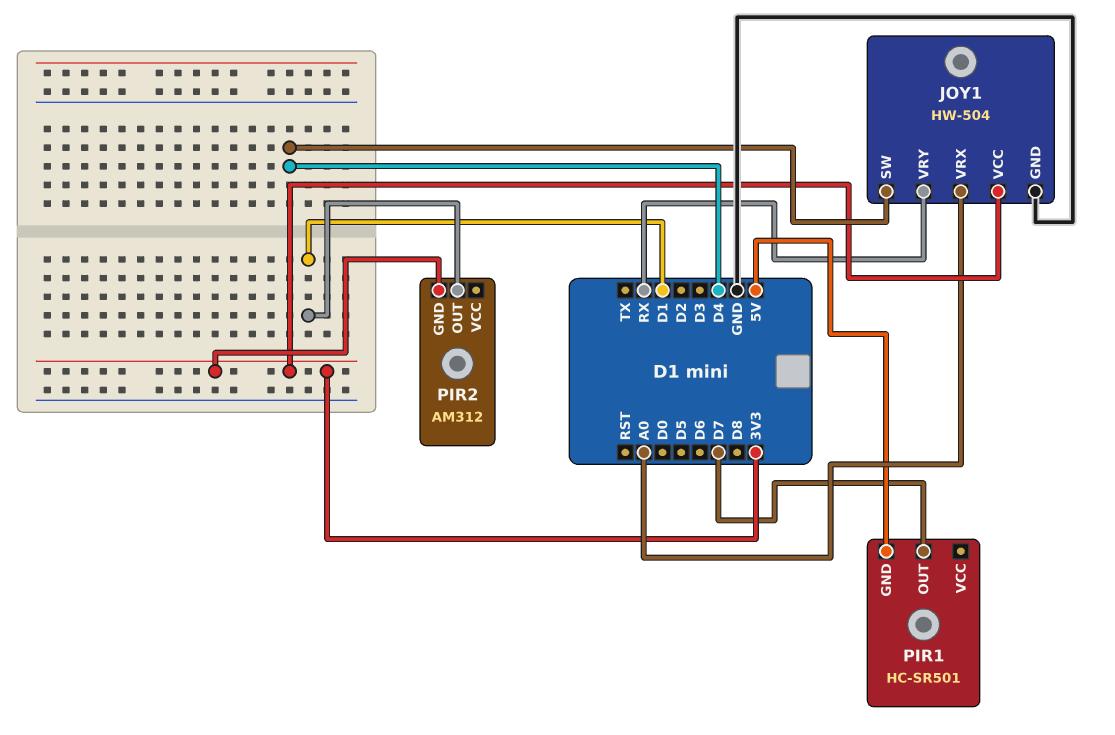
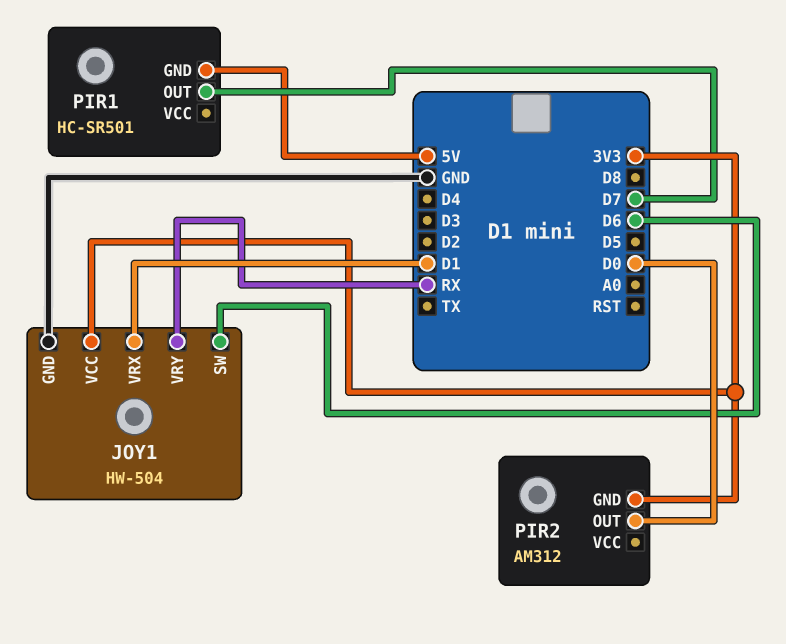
JOY1 pin SW: D4 -> D6
JOY1 pin VRX: A0 -> D1
PIR2 pin OUT: D1 -> D0

